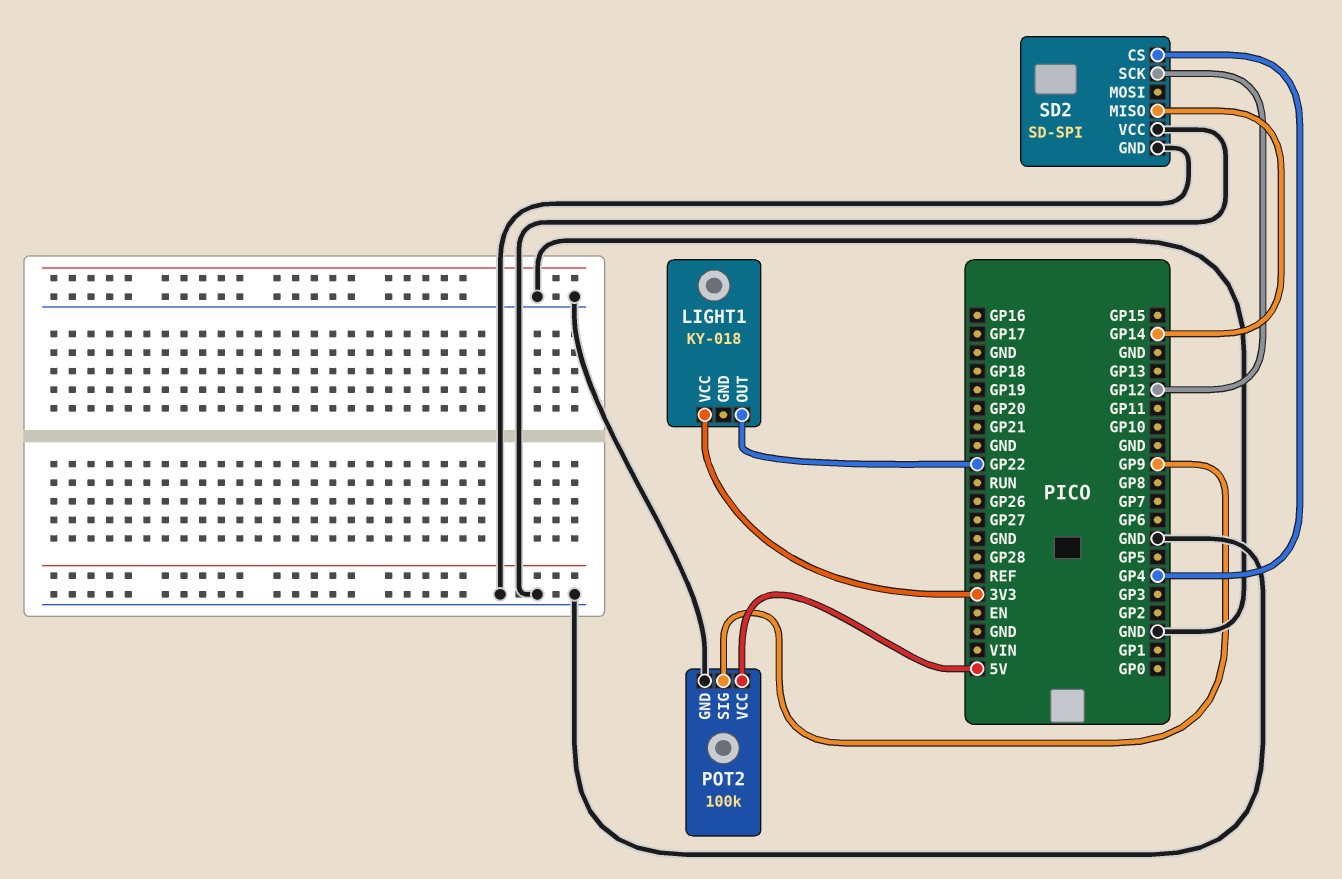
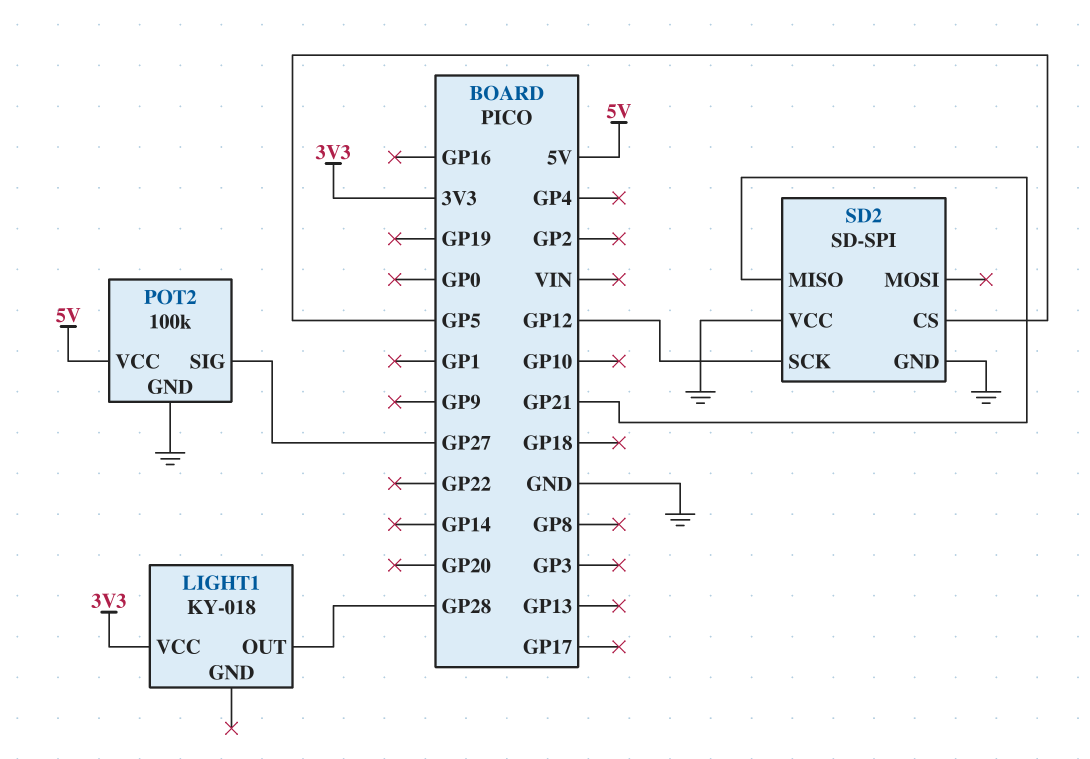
LIGHT1 pin OUT: GP22 -> GP28
POT2 pin SIG: GP9 -> GP27
SD2 pin CS: GP4 -> GP5
SD2 pin MISO: GP14 -> GP21

